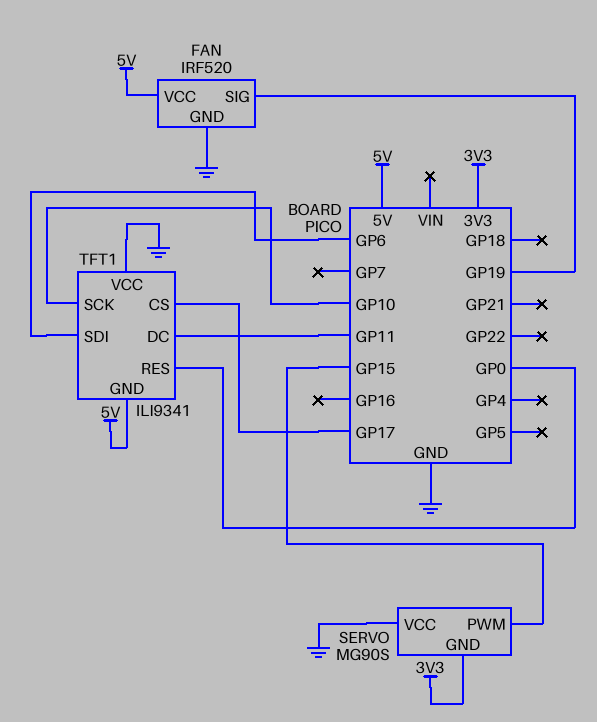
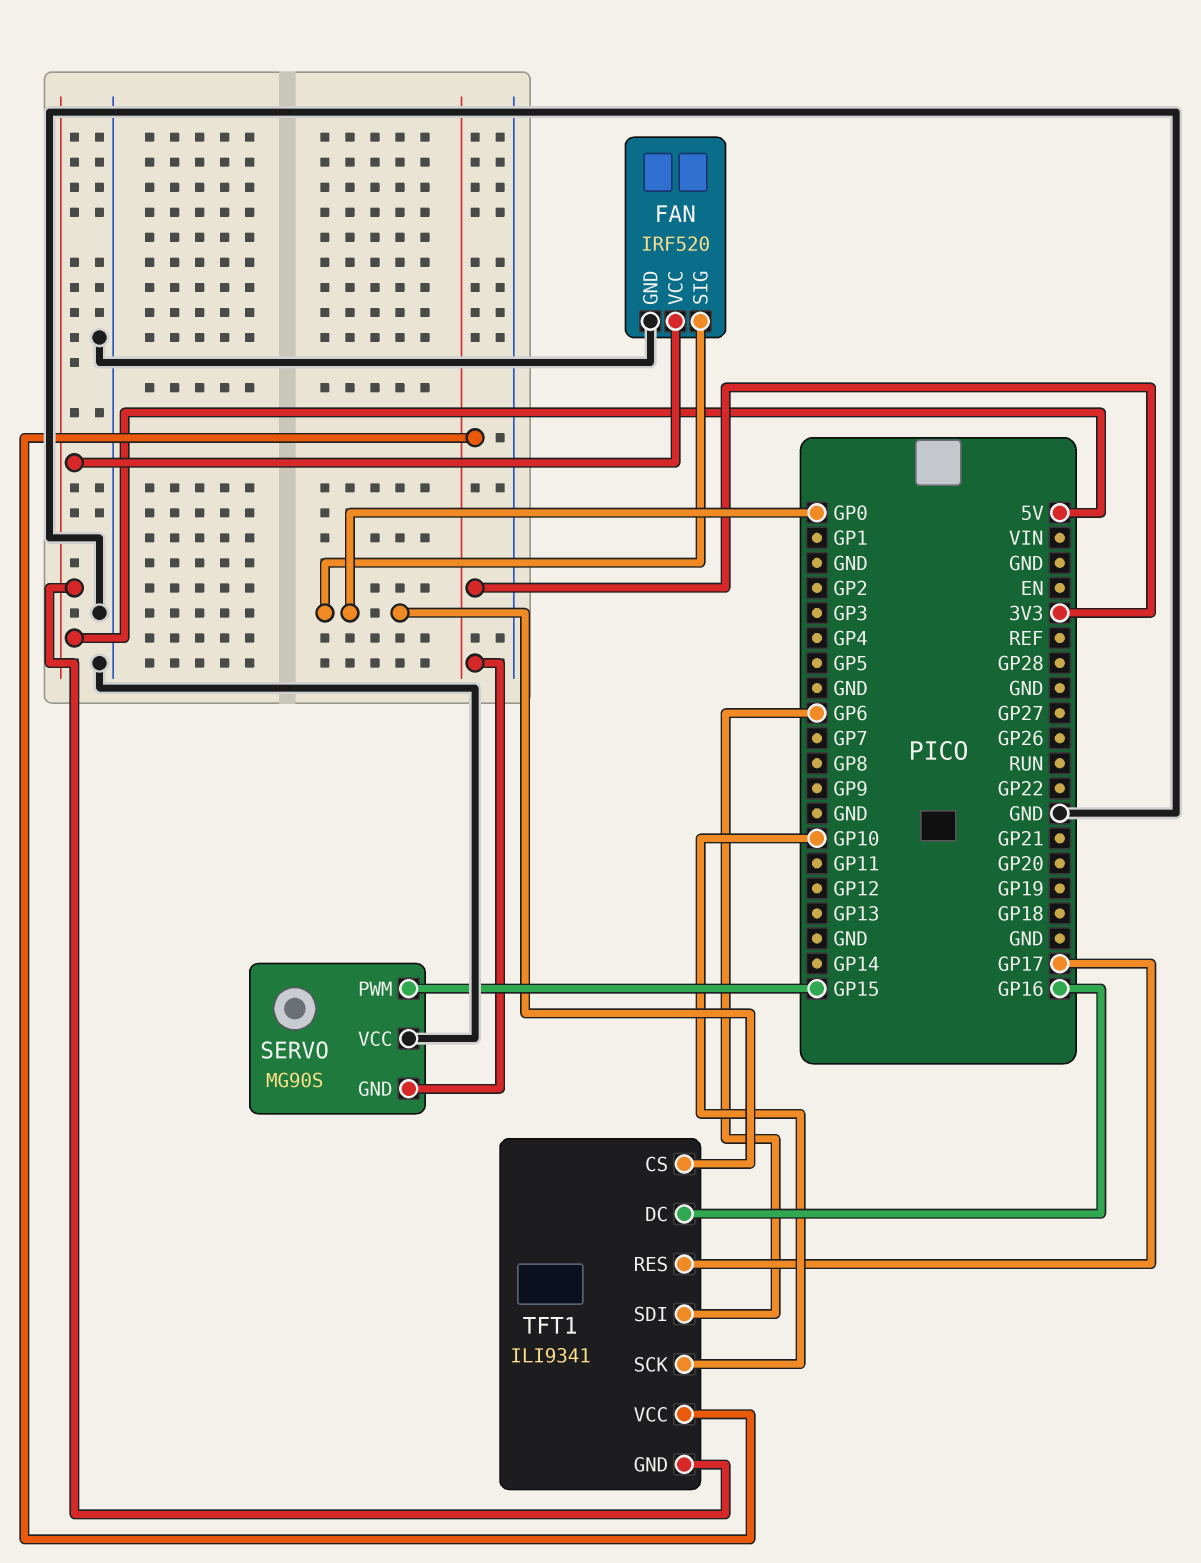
FAN pin SIG: GP19 -> GP0
TFT1 pin CS: GP17 -> GP0
TFT1 pin DC: GP11 -> GP16
TFT1 pin RES: GP0 -> GP17
TFT1 pin VCC: GND -> 3V3

